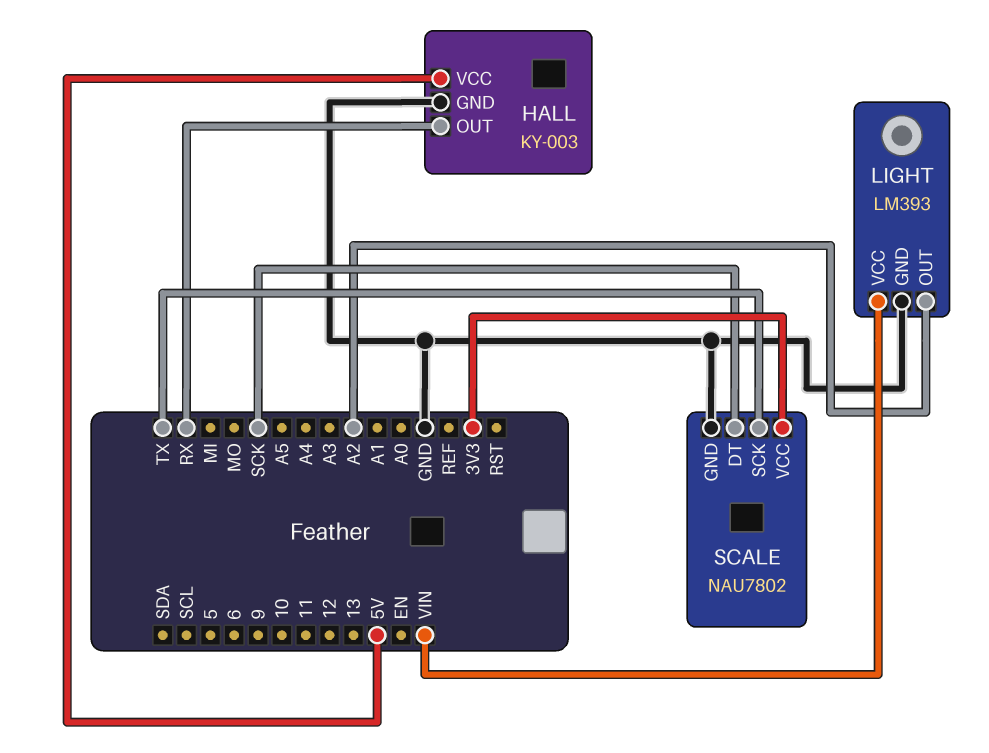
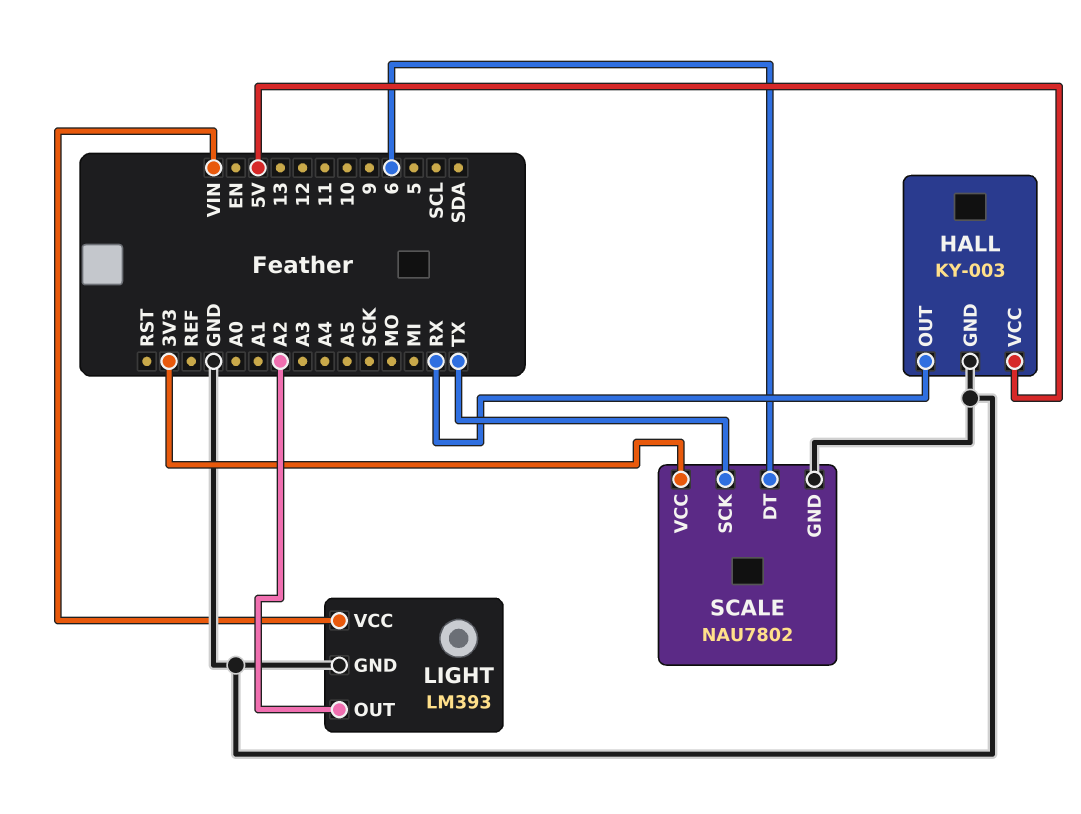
SCALE pin DT: SCK -> 6

